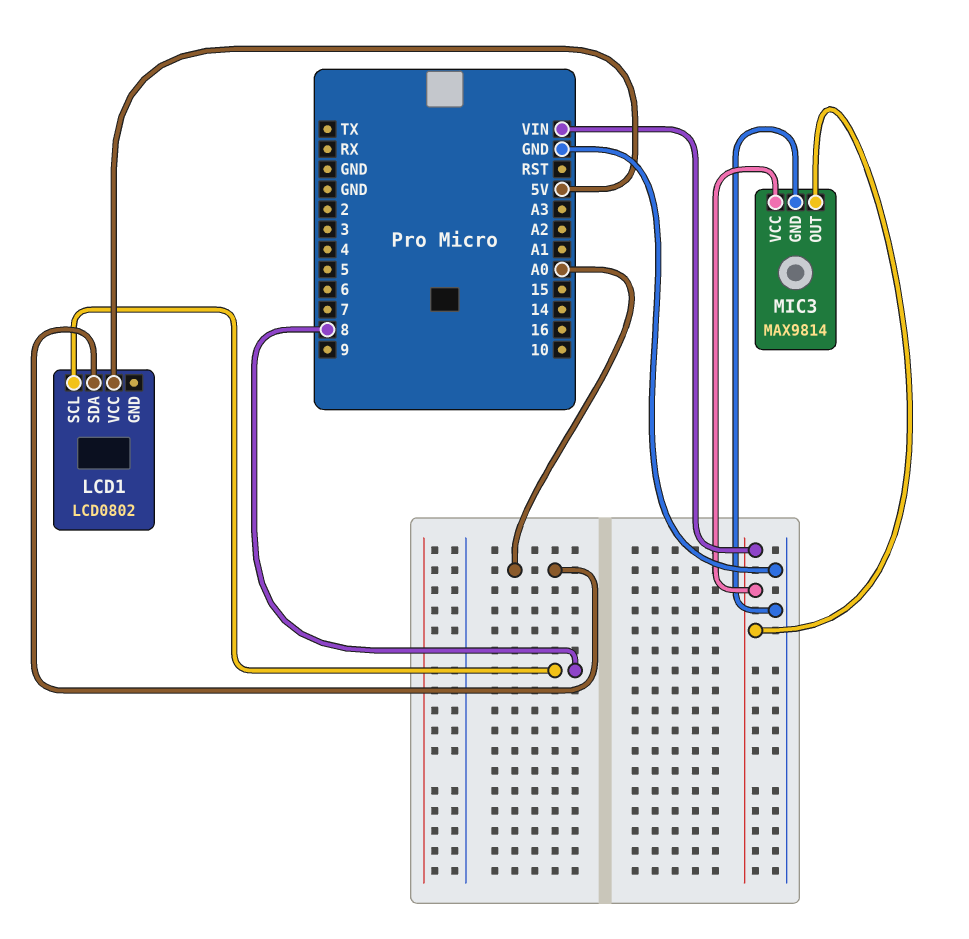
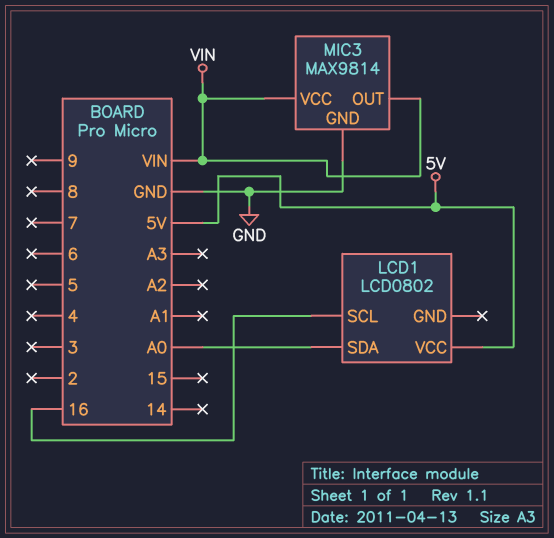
LCD1 pin SCL: 8 -> 16

